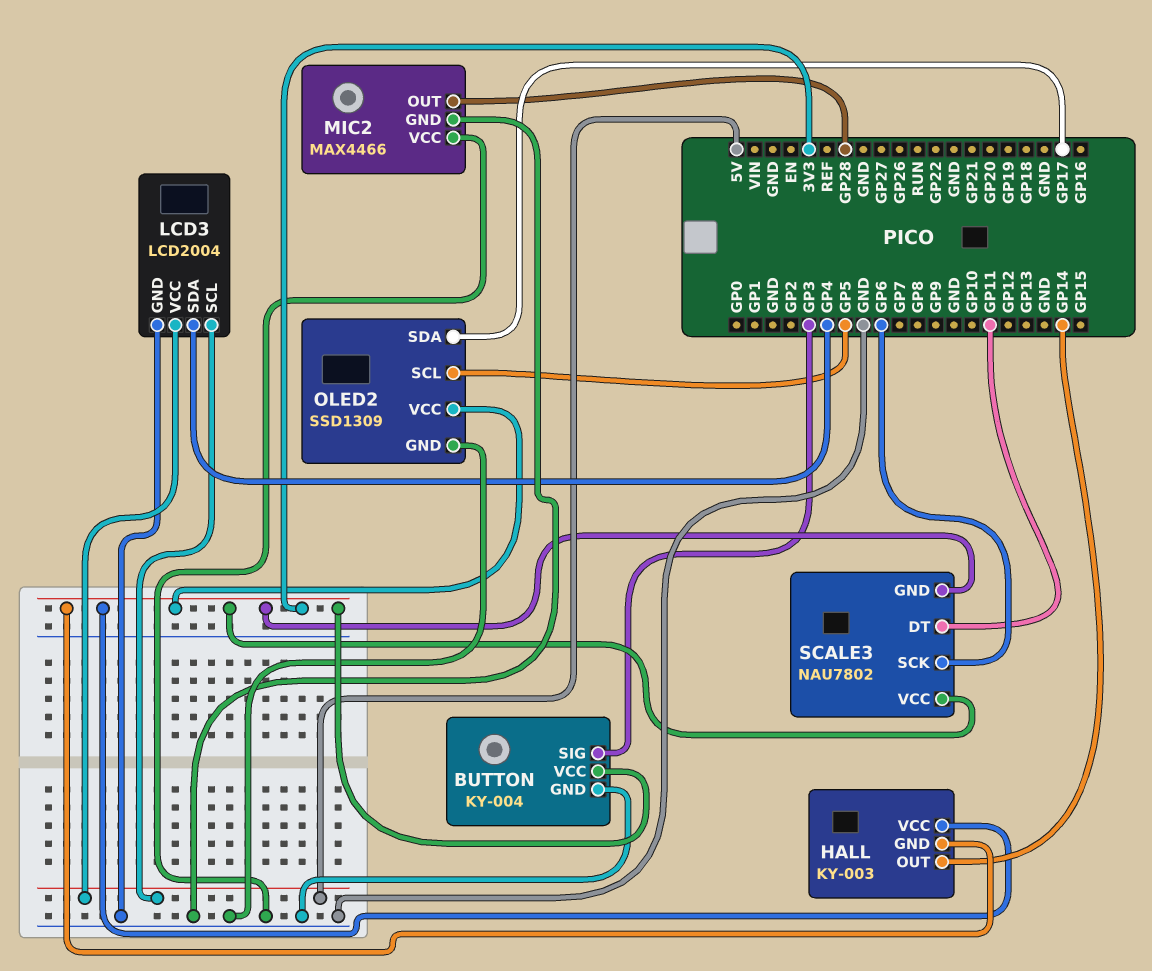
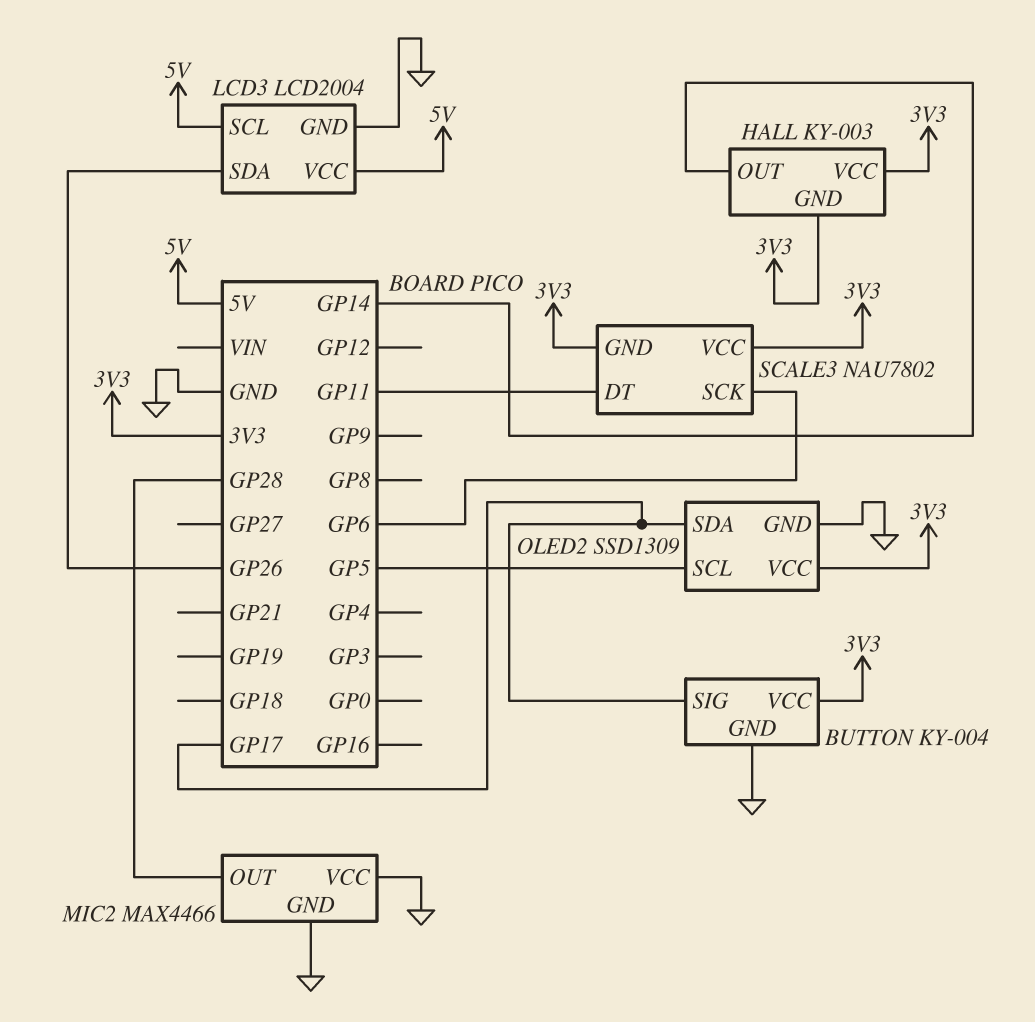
BUTTON pin SIG: GP3 -> GP17
LCD3 pin SDA: GP4 -> GP26

